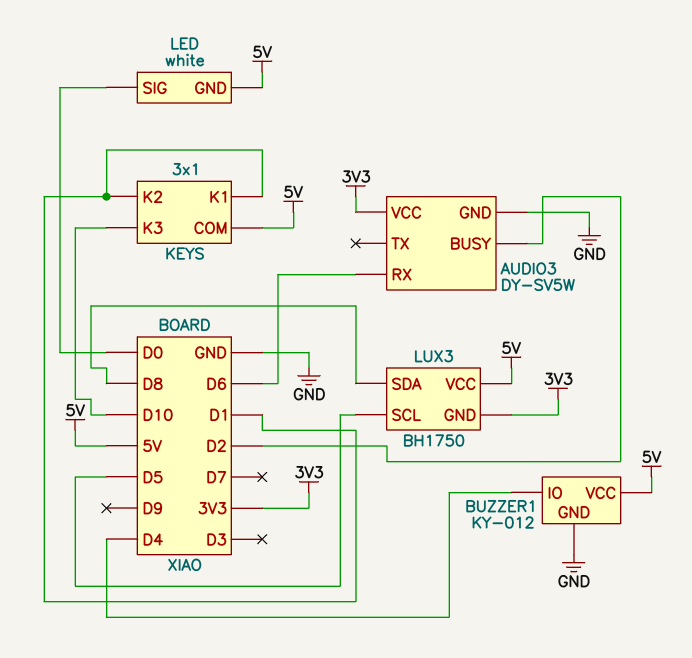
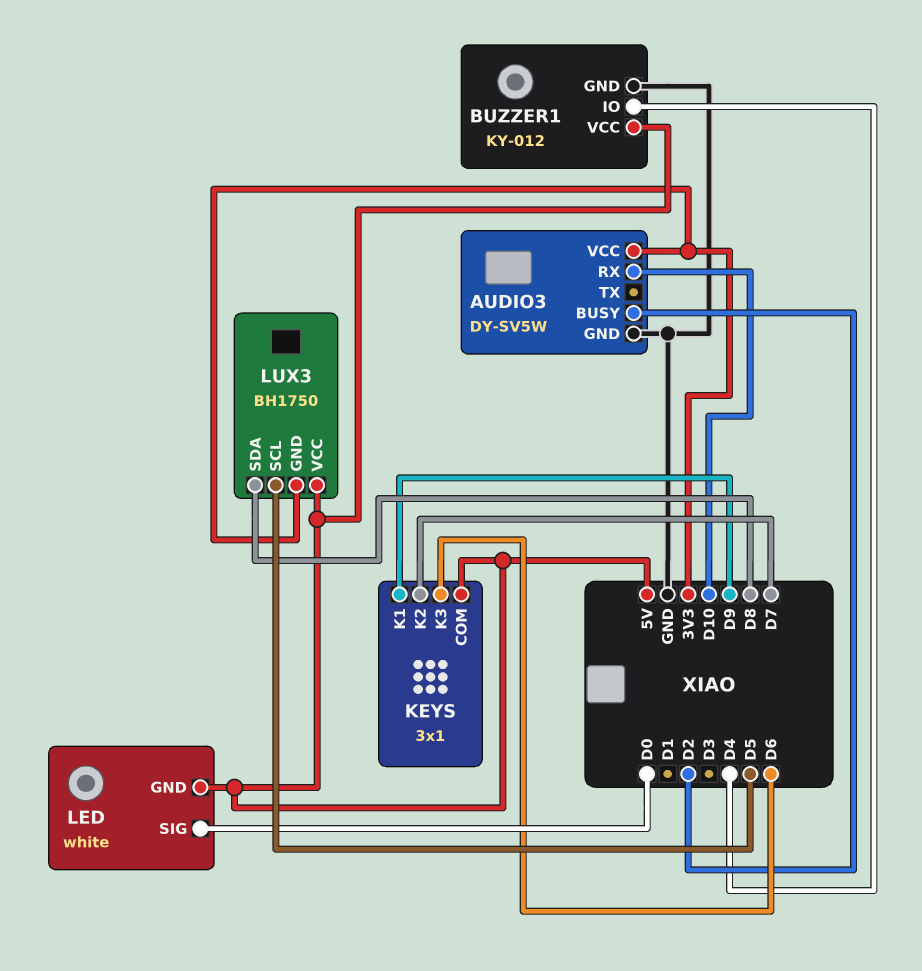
AUDIO3 pin RX: D6 -> D10
KEYS pin K1: D1 -> D9
KEYS pin K2: D1 -> D7
KEYS pin K3: D10 -> D6

